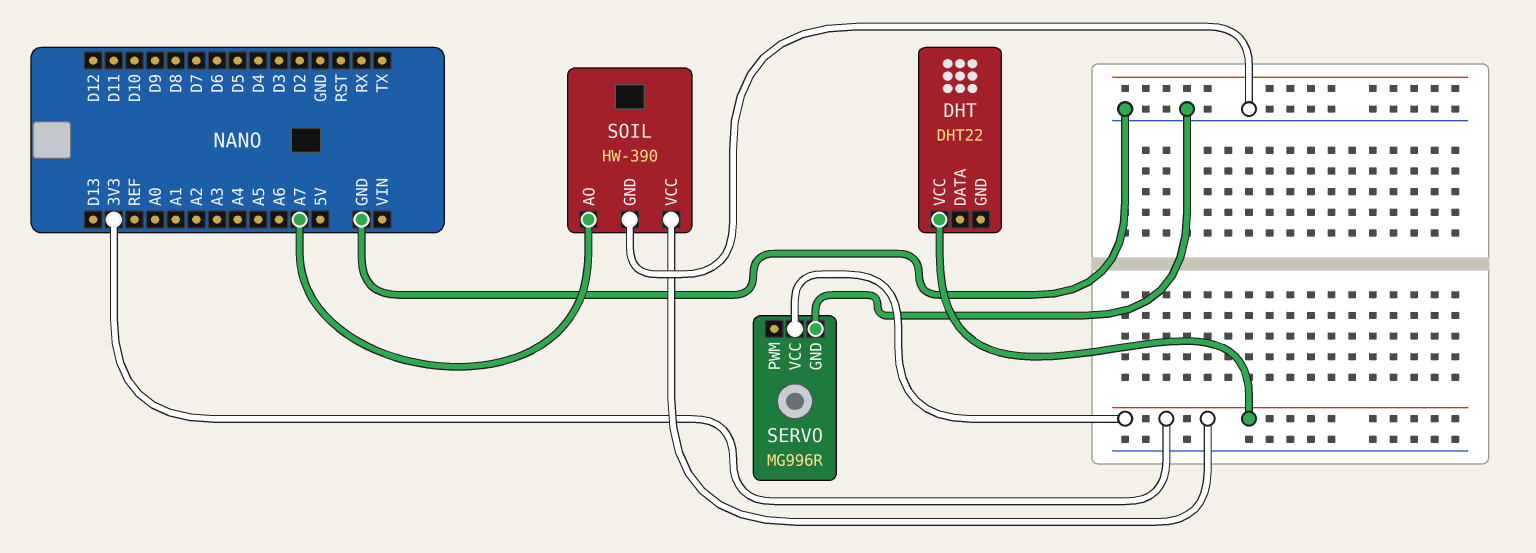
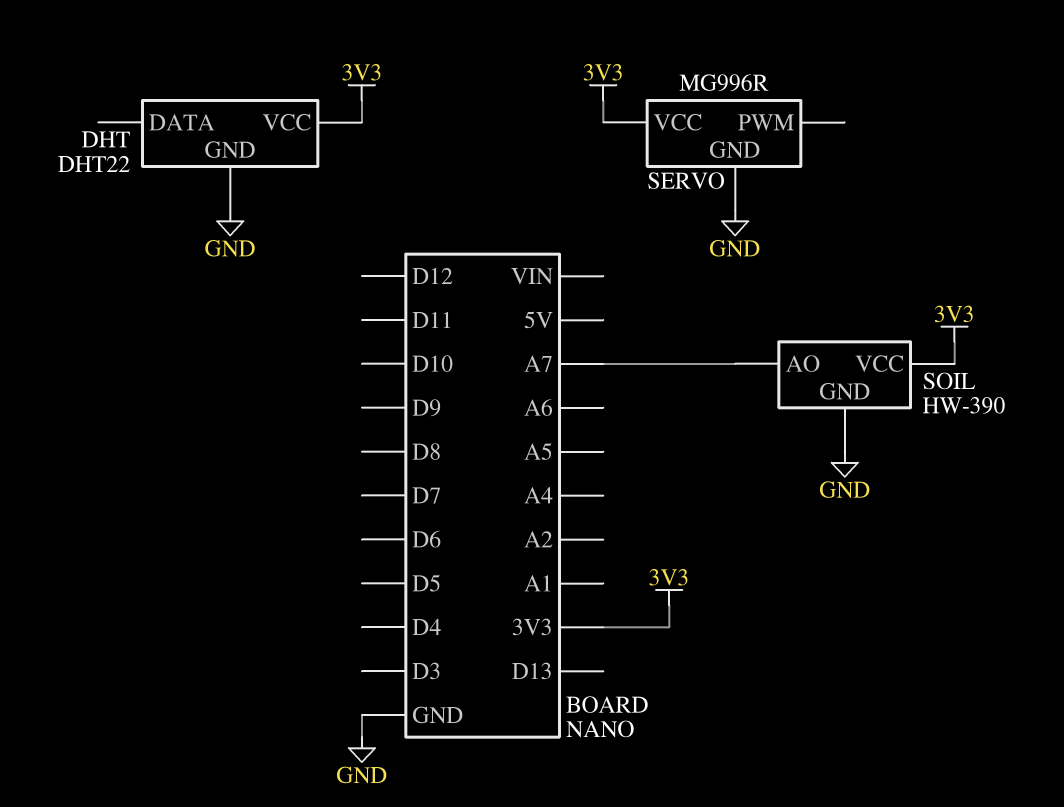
DHT pin GND: none -> GND

